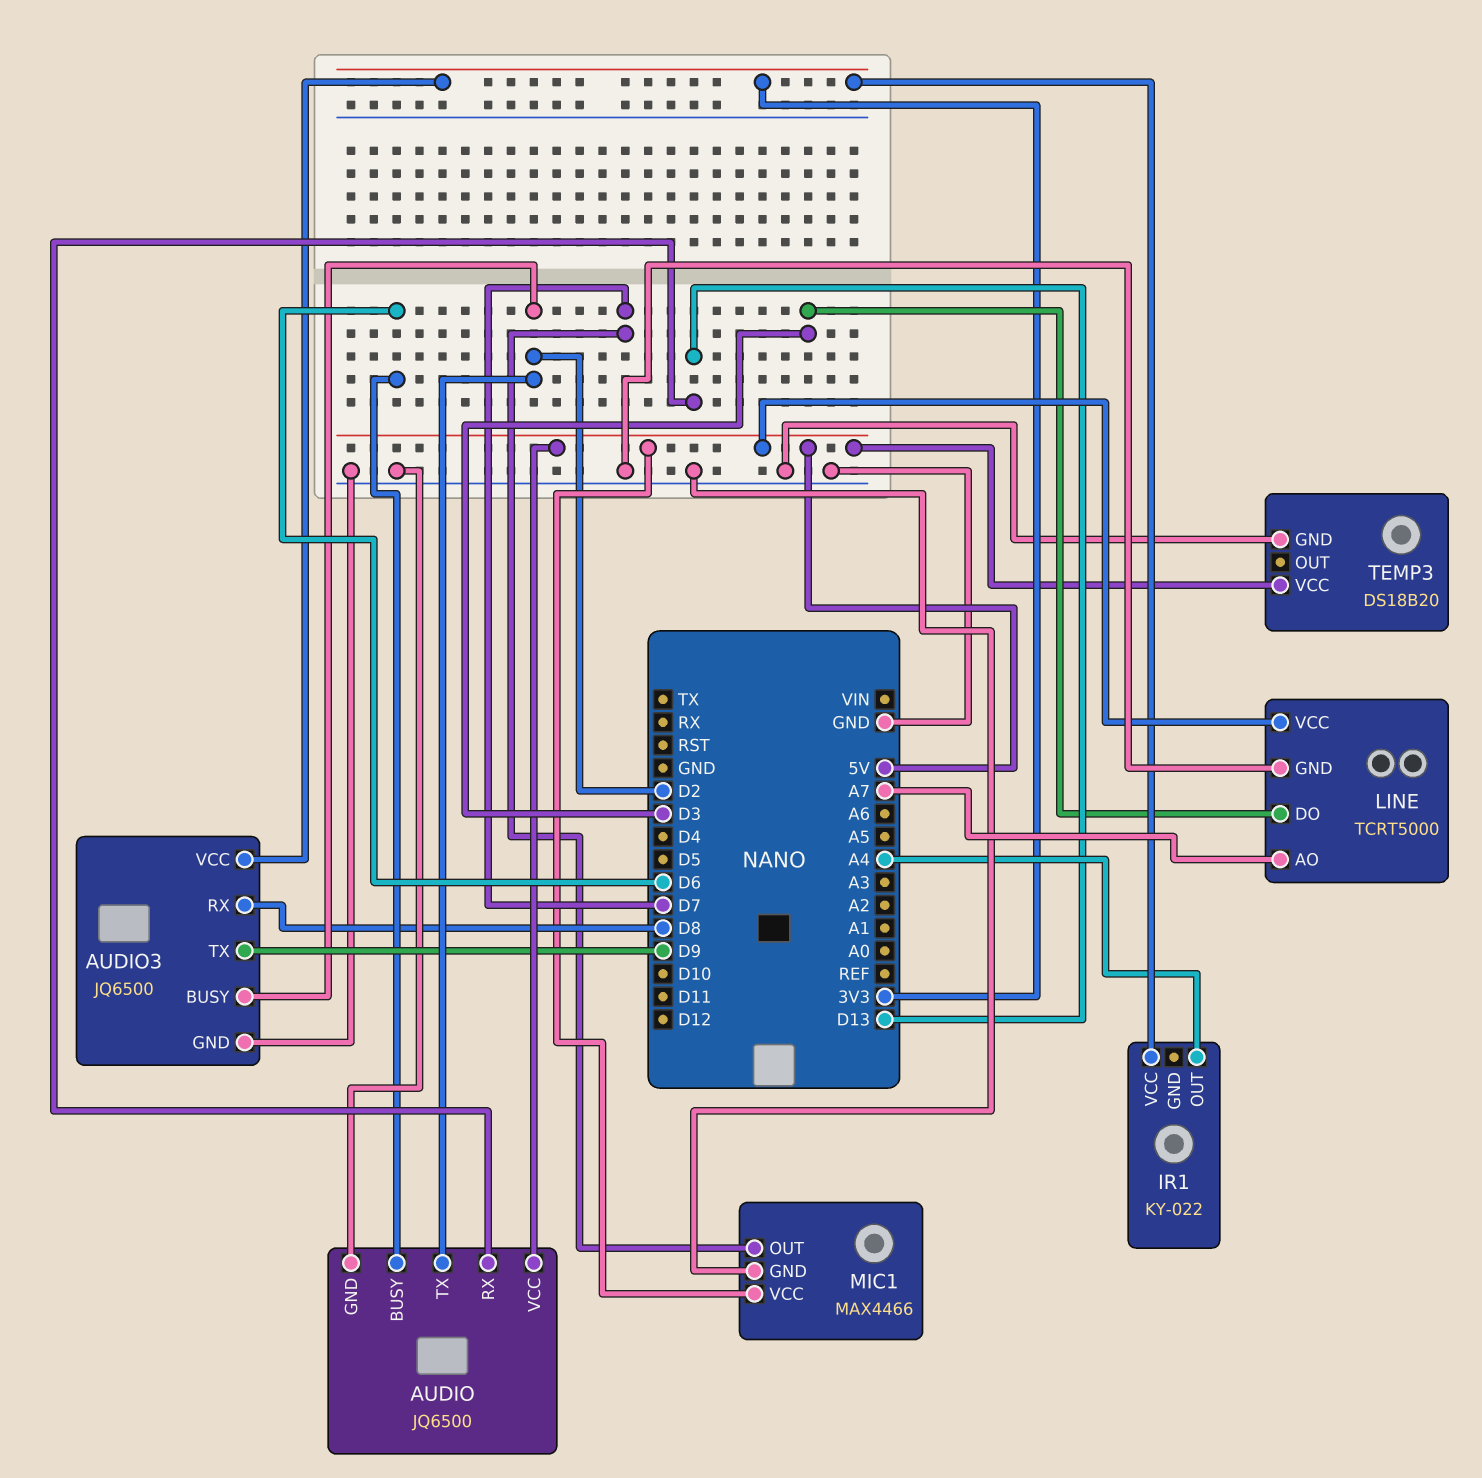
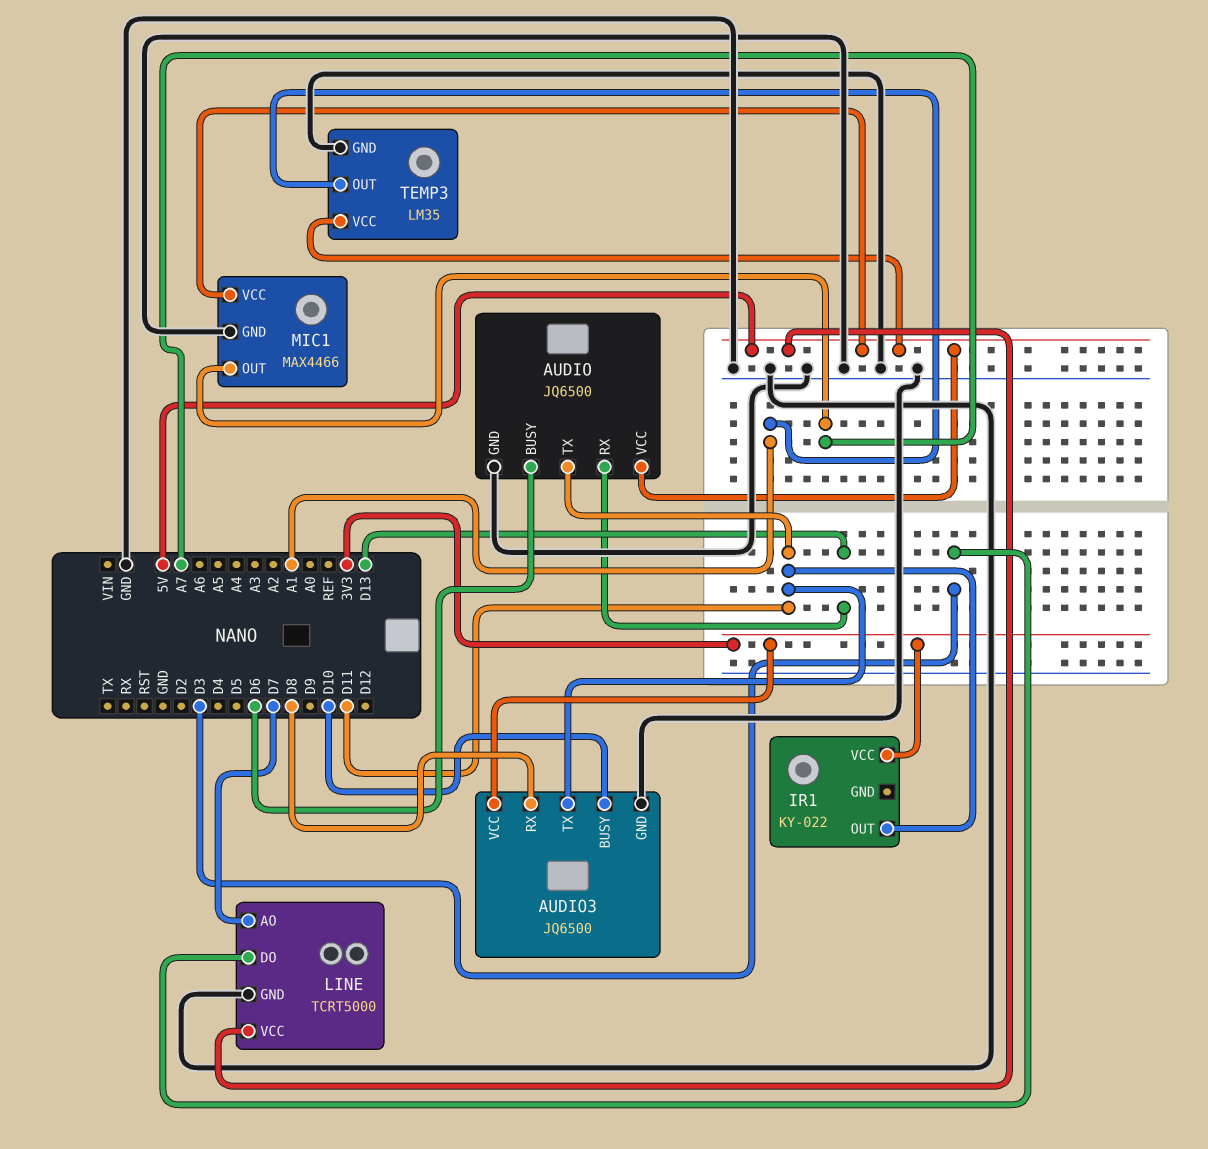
AUDIO pin TX: D2 -> D11
AUDIO3 pin BUSY: D2 -> D10
AUDIO3 pin TX: D9 -> D11
IR1 pin OUT: A4 -> D11
LINE pin AO: A7 -> D7
MIC1 pin OUT: D7 -> A7
TEMP3: DS18B20 -> LM35
TEMP3 pin OUT: none -> A1

